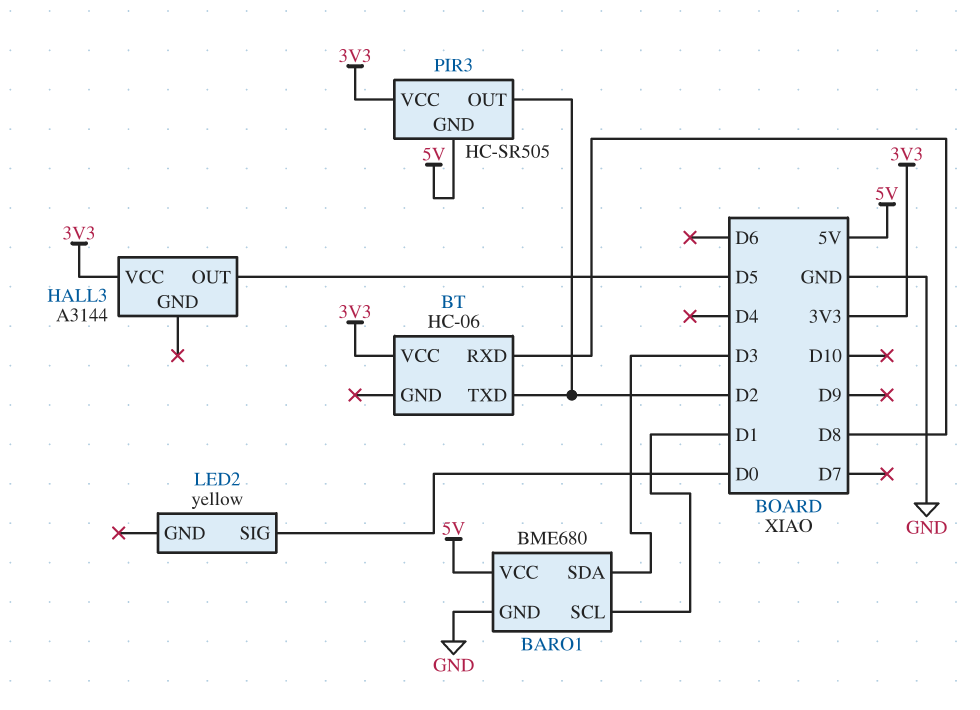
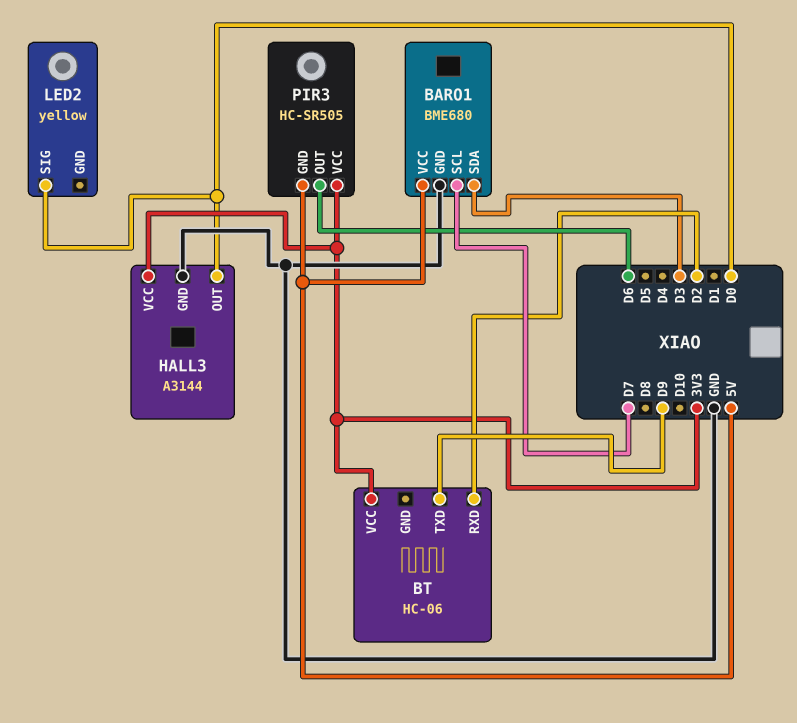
BARO1 pin SCL: D1 -> D7
BT pin RXD: D8 -> D2
BT pin TXD: D2 -> D9
HALL3 pin GND: none -> GND
HALL3 pin OUT: D5 -> D0
PIR3 pin OUT: D2 -> D6

